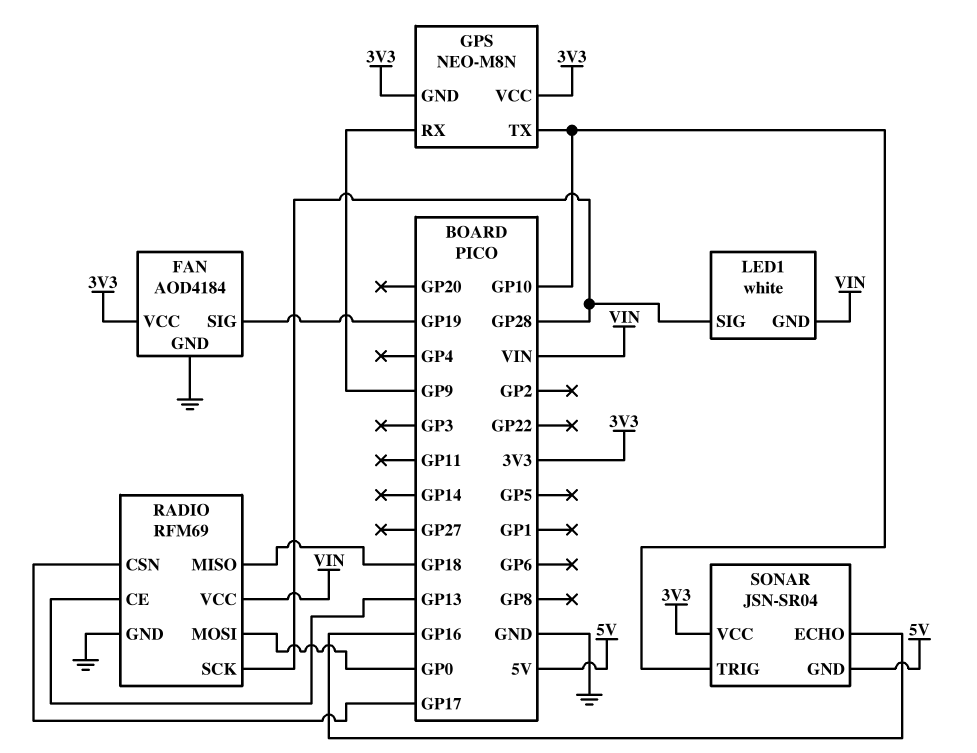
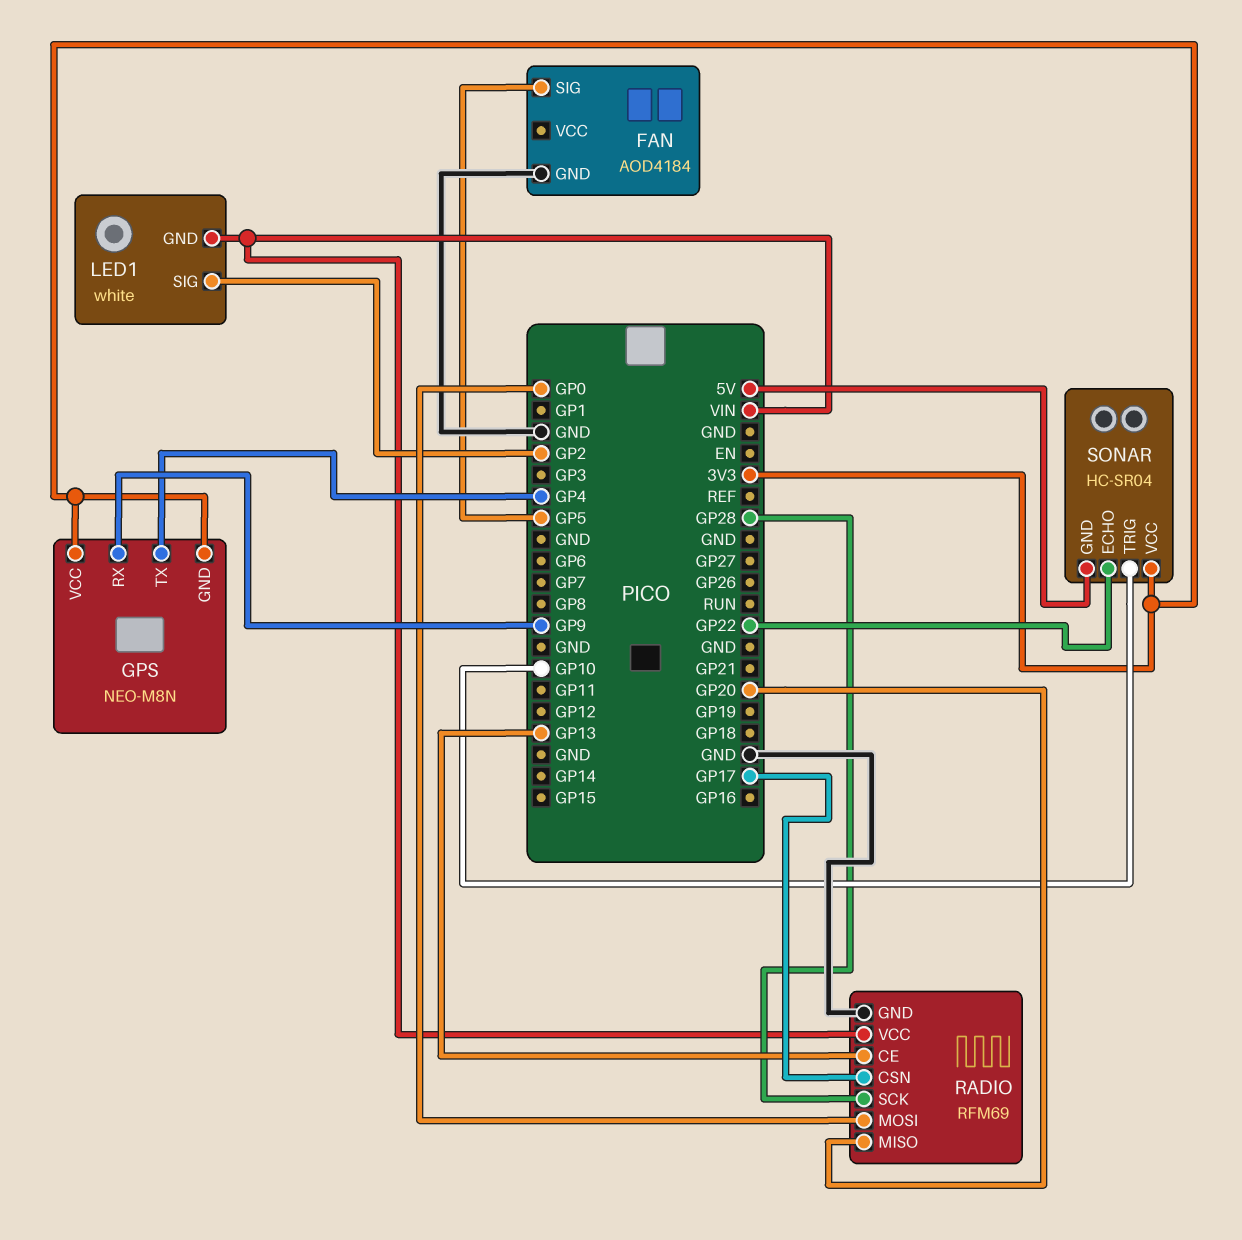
FAN pin SIG: GP19 -> GP5
FAN pin VCC: 3V3 -> none
GPS pin TX: GP10 -> GP4
LED1 pin SIG: GP28 -> GP2
RADIO pin MISO: GP18 -> GP20
SONAR: JSN-SR04 -> HC-SR04
SONAR pin ECHO: GP16 -> GP22

